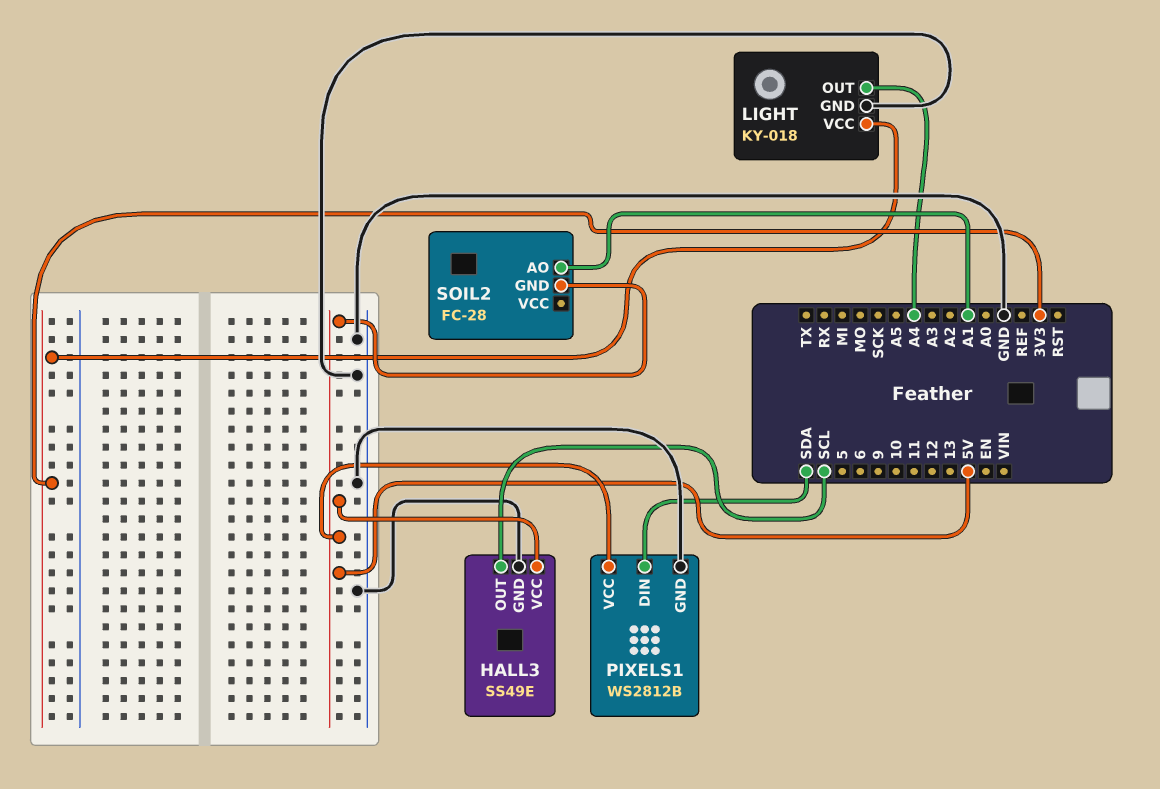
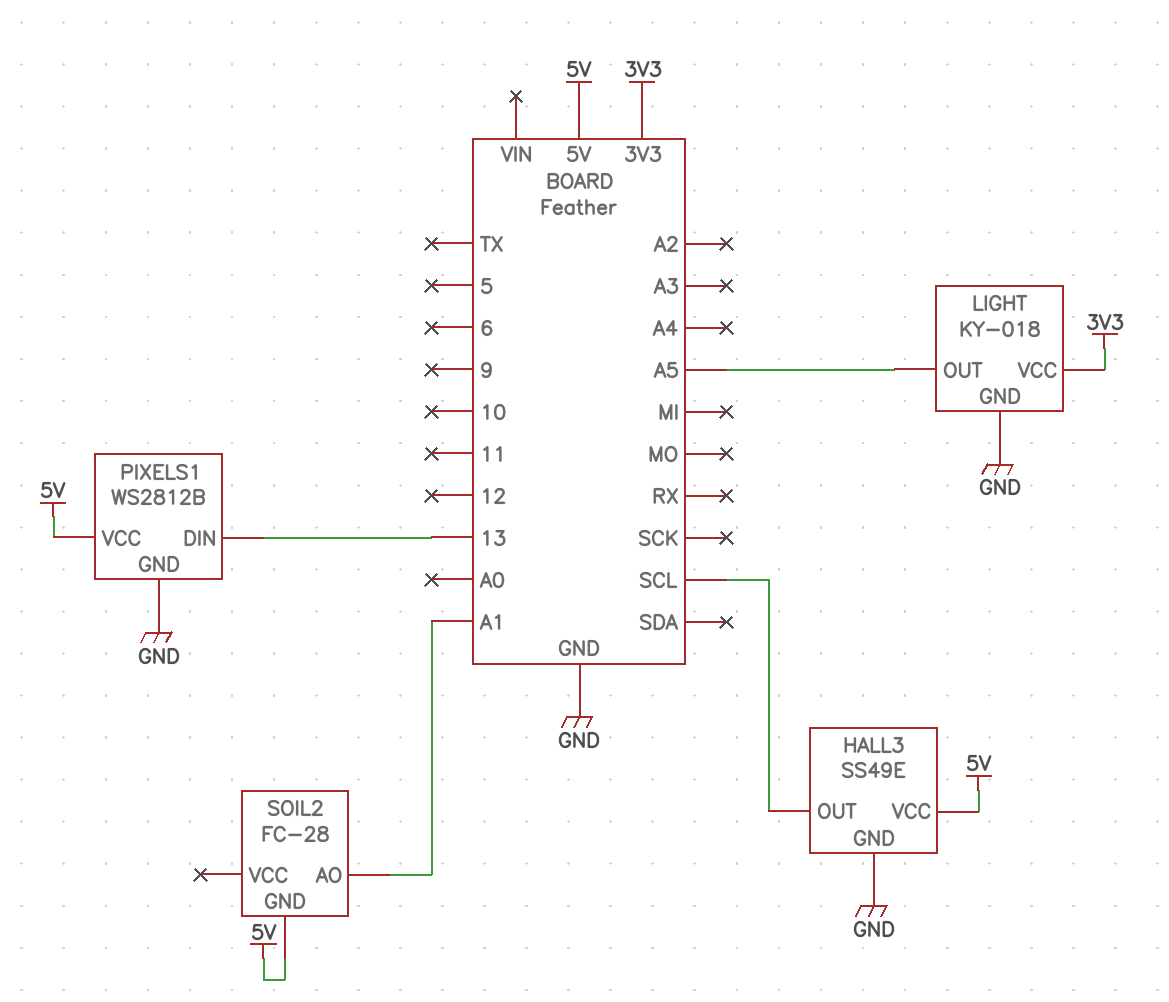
LIGHT pin OUT: A4 -> A5
PIXELS1 pin DIN: SDA -> 13

